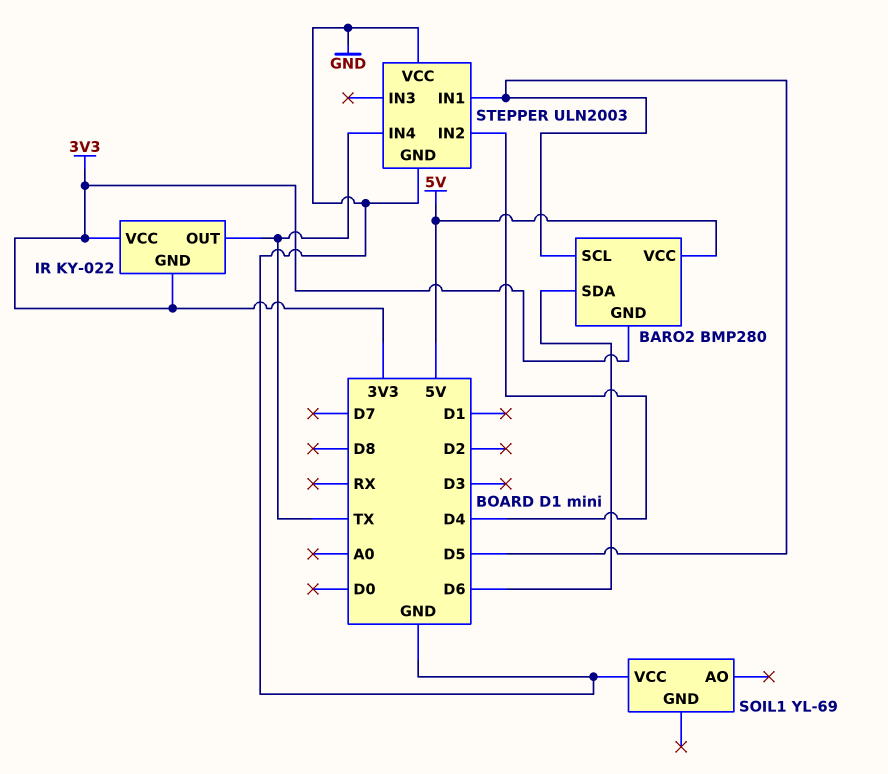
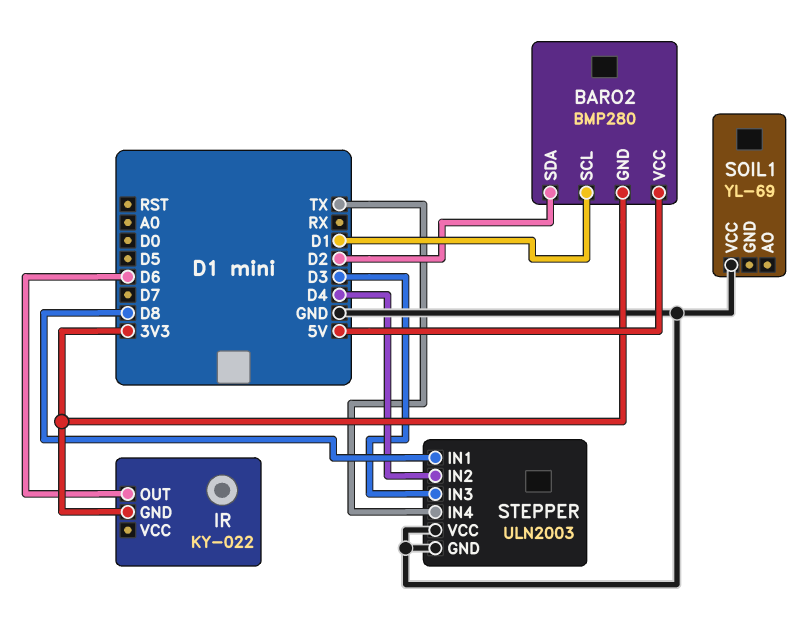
BARO2 pin SCL: D5 -> D1
BARO2 pin SDA: D6 -> D2
IR pin OUT: TX -> D6
IR pin VCC: 3V3 -> none
STEPPER pin IN1: D5 -> D8
STEPPER pin IN3: none -> D3

